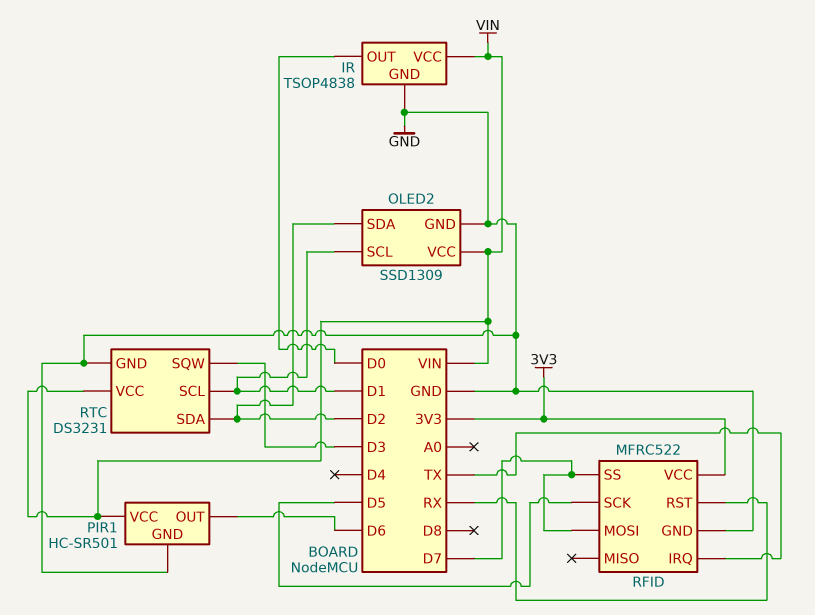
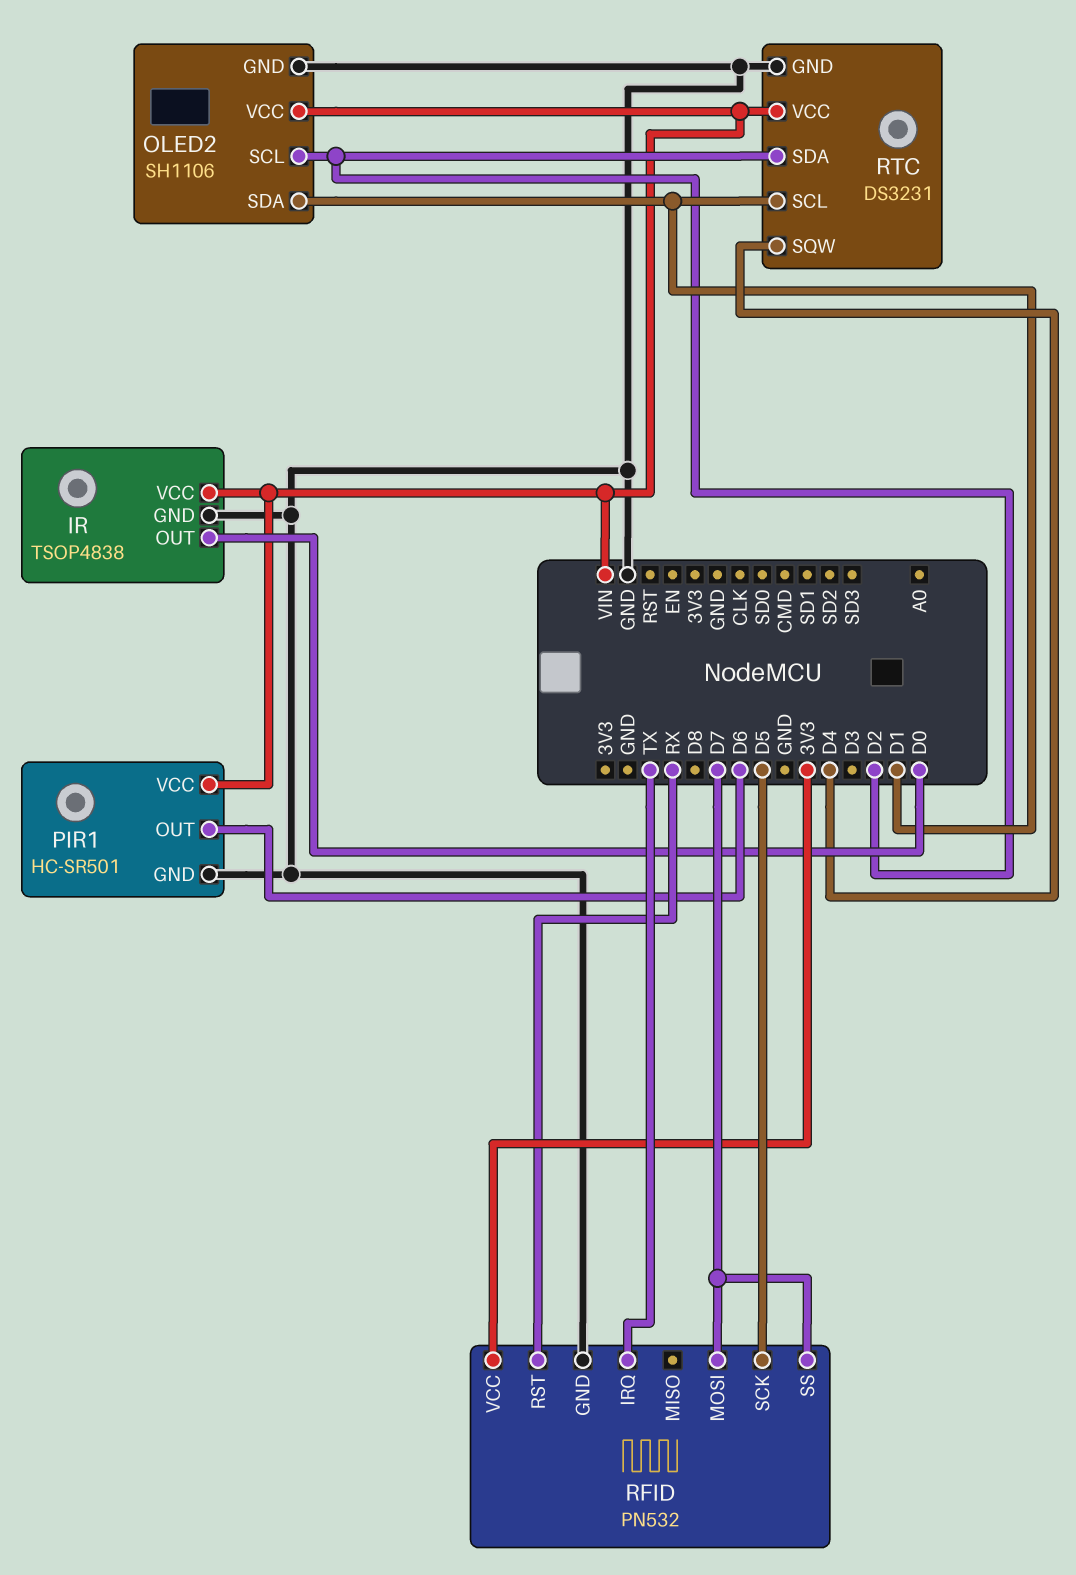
OLED2: SSD1309 -> SH1106
OLED2 pin SCL: D1 -> D2
OLED2 pin SDA: D2 -> D1
RFID: MFRC522 -> PN532
RTC pin SQW: D3 -> D4

